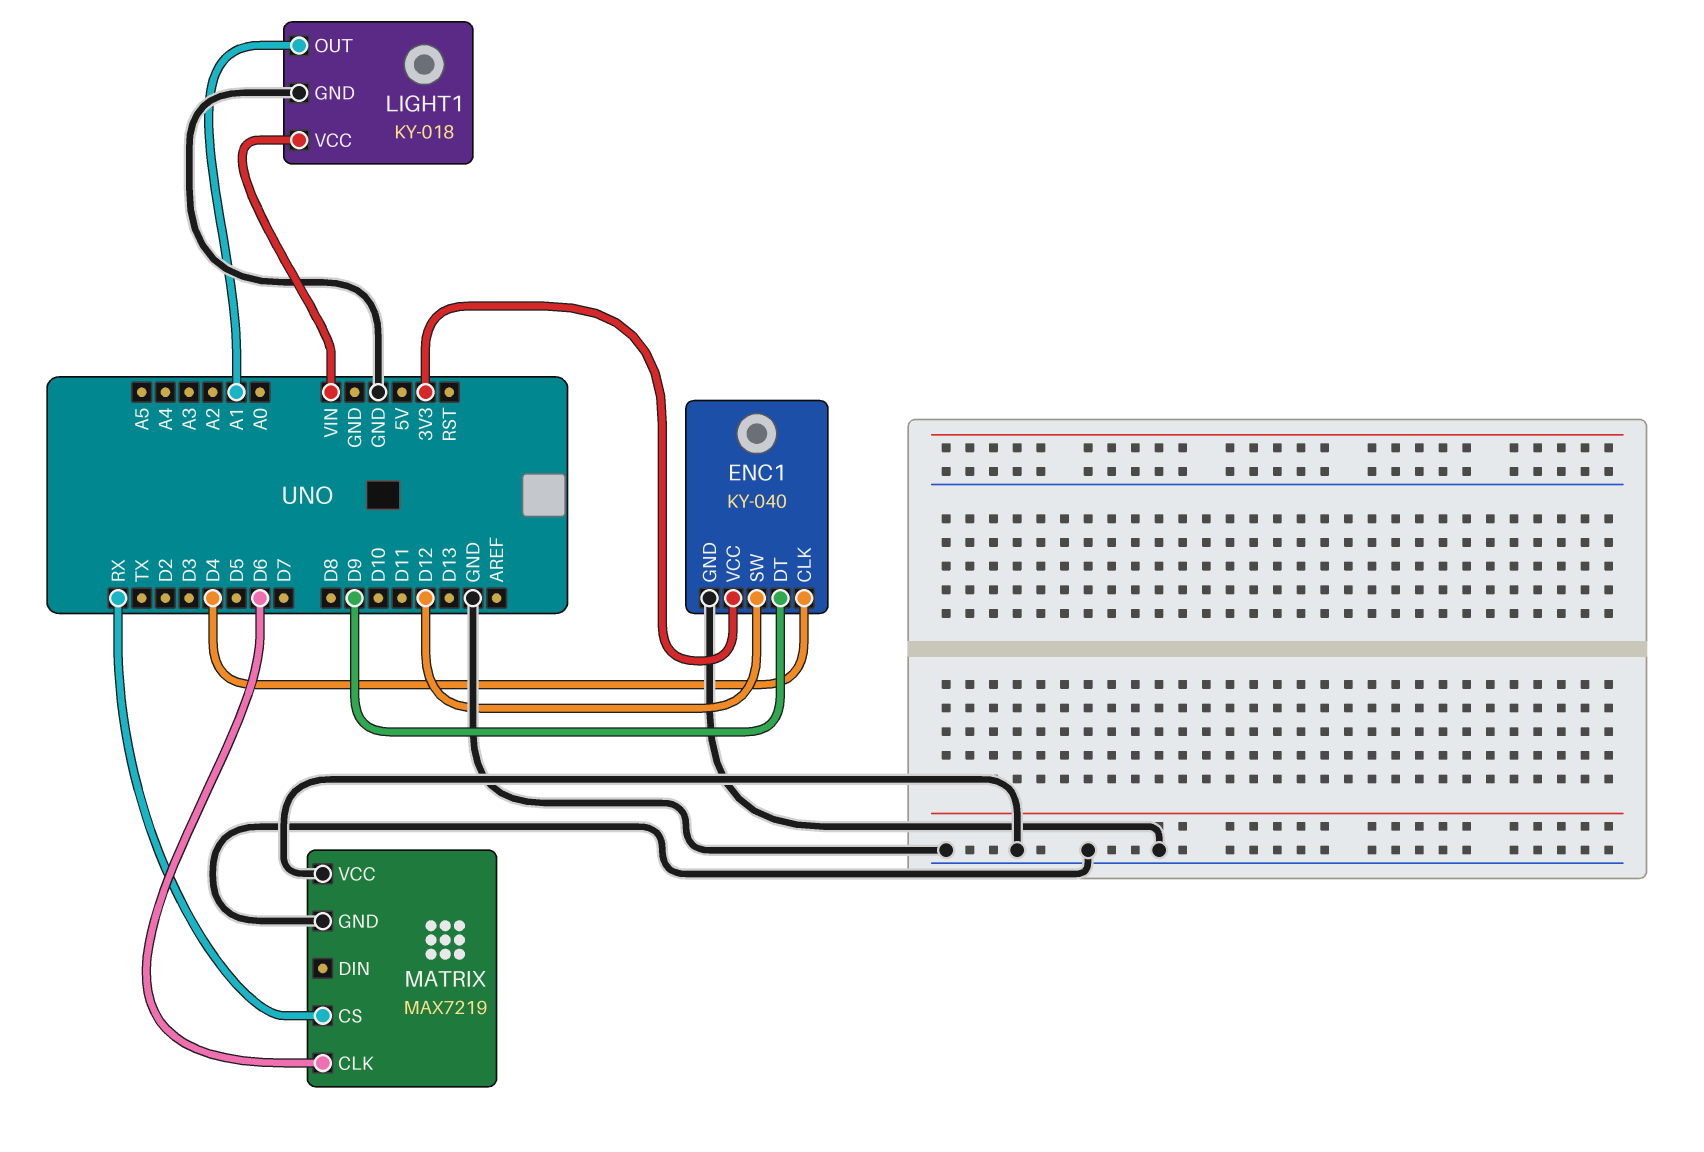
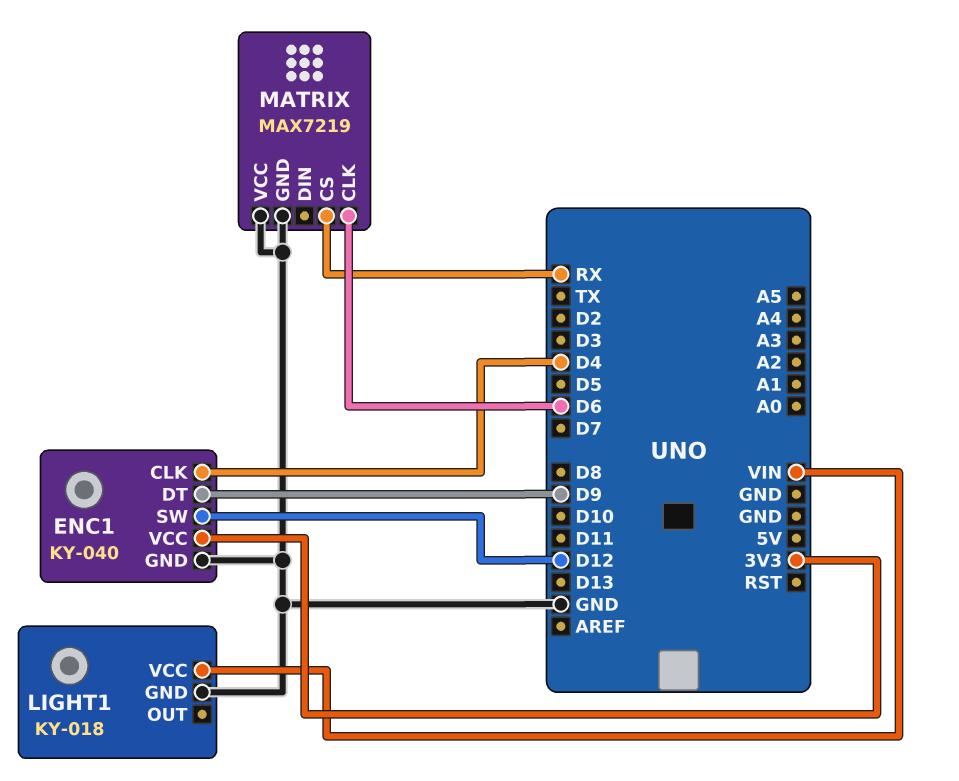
LIGHT1 pin OUT: A1 -> none

